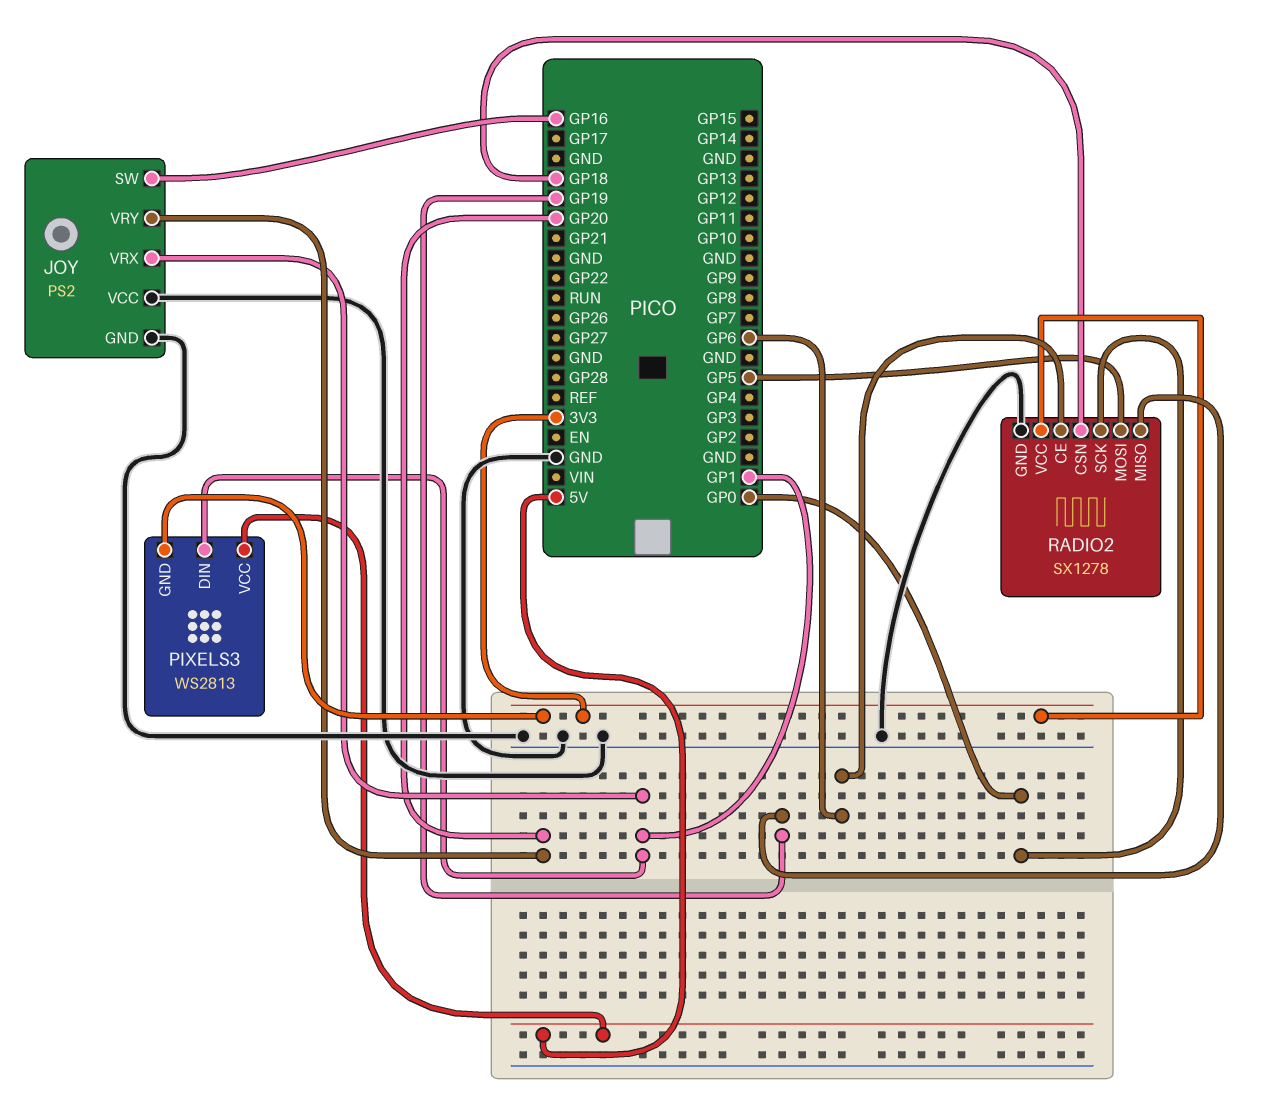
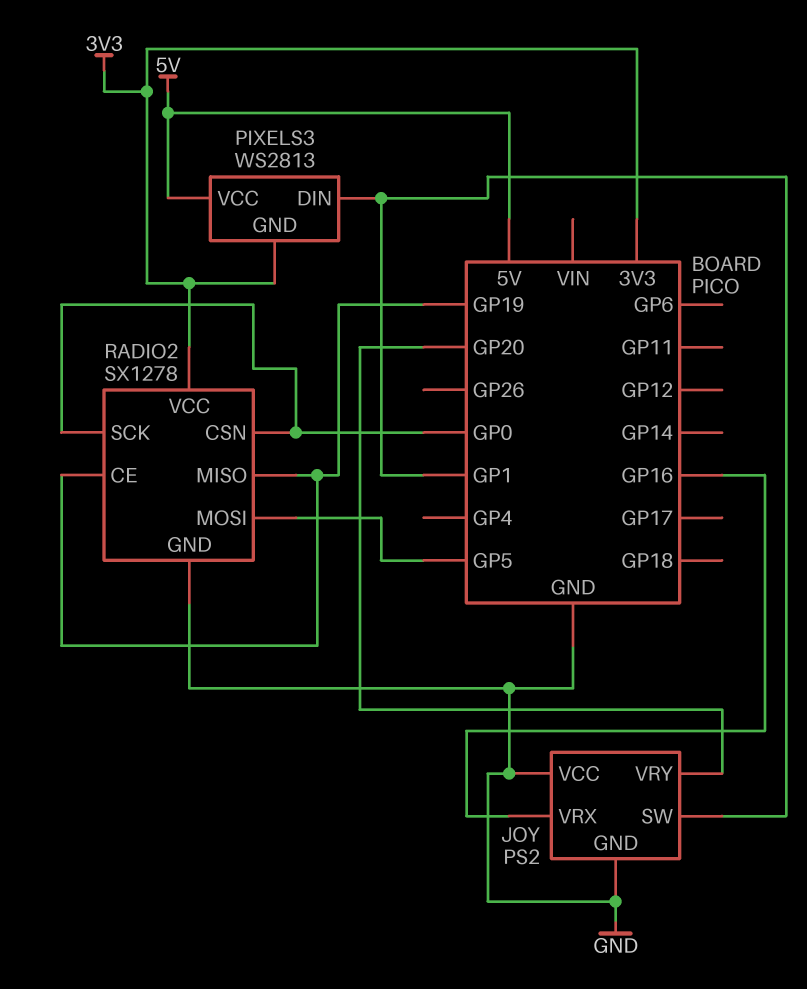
JOY pin SW: GP16 -> GP1
JOY pin VRX: GP1 -> GP16
RADIO2 pin CE: GP6 -> GP19
RADIO2 pin CSN: GP18 -> GP0

